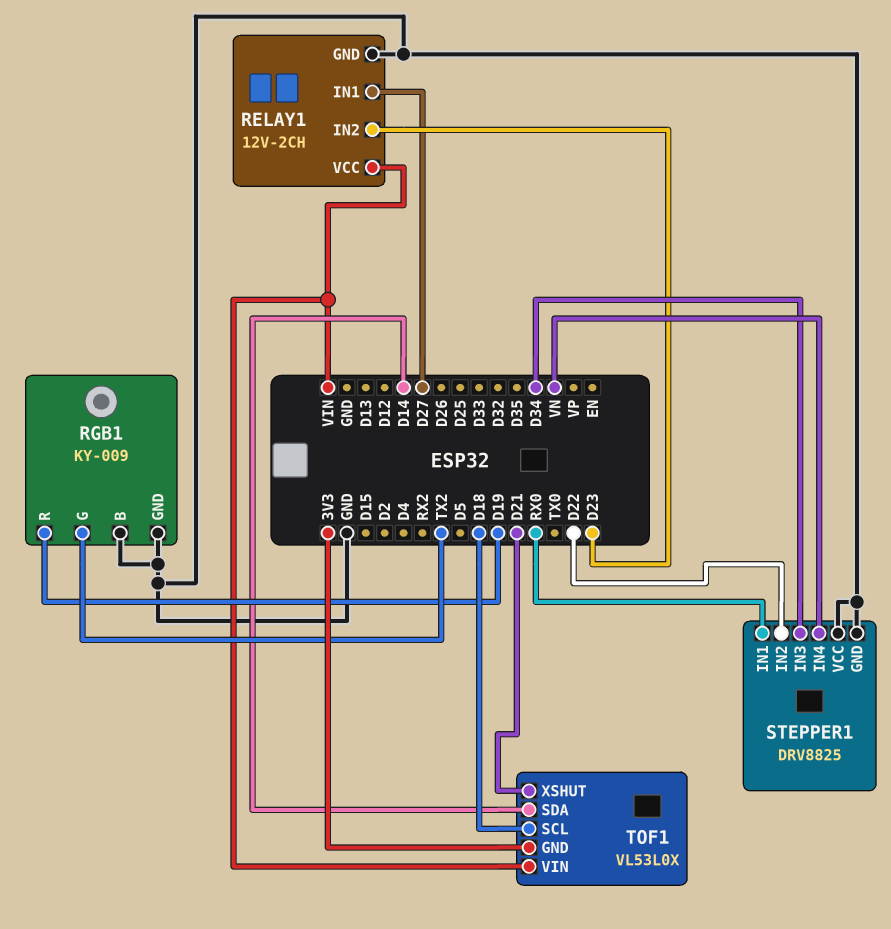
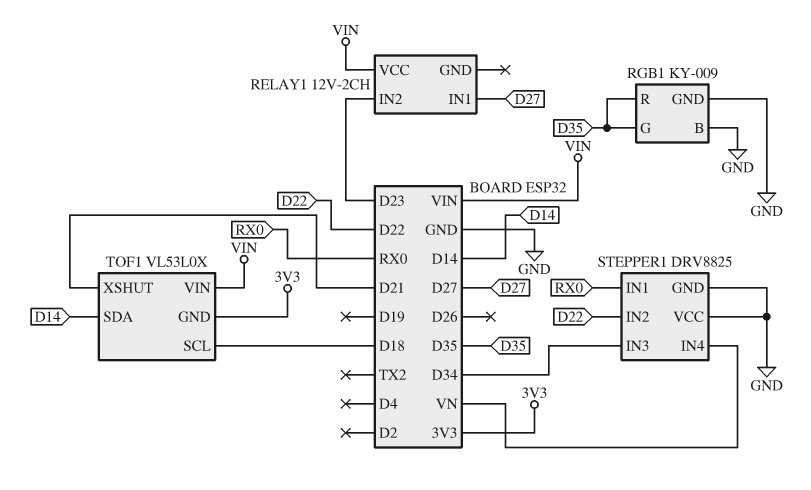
RELAY1 pin GND: GND -> none
RGB1 pin G: TX2 -> D35
RGB1 pin R: D19 -> D35

